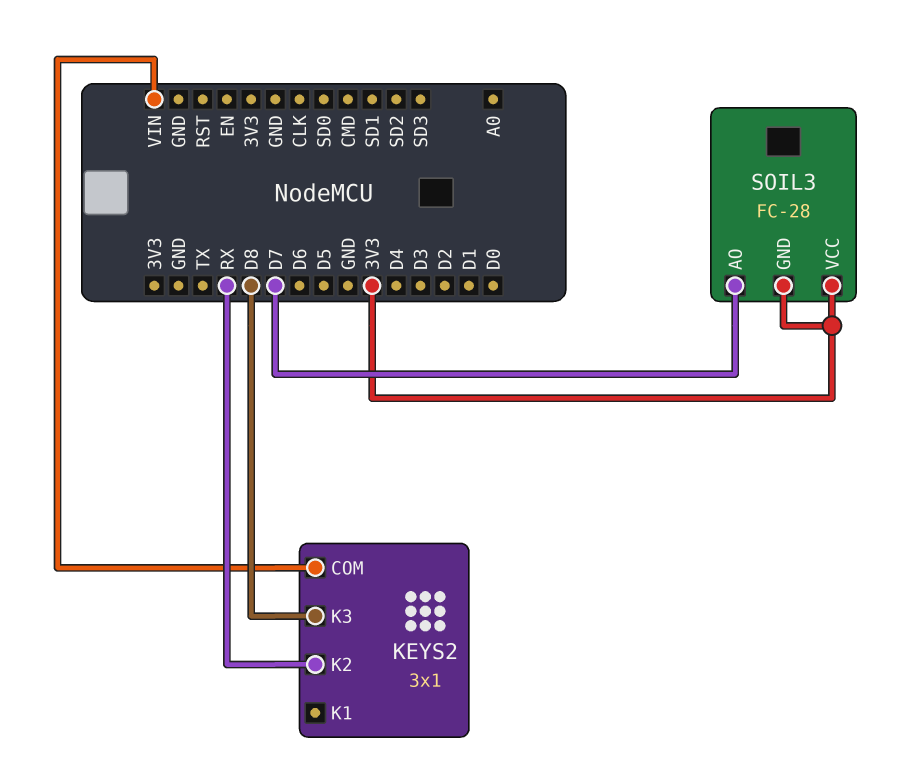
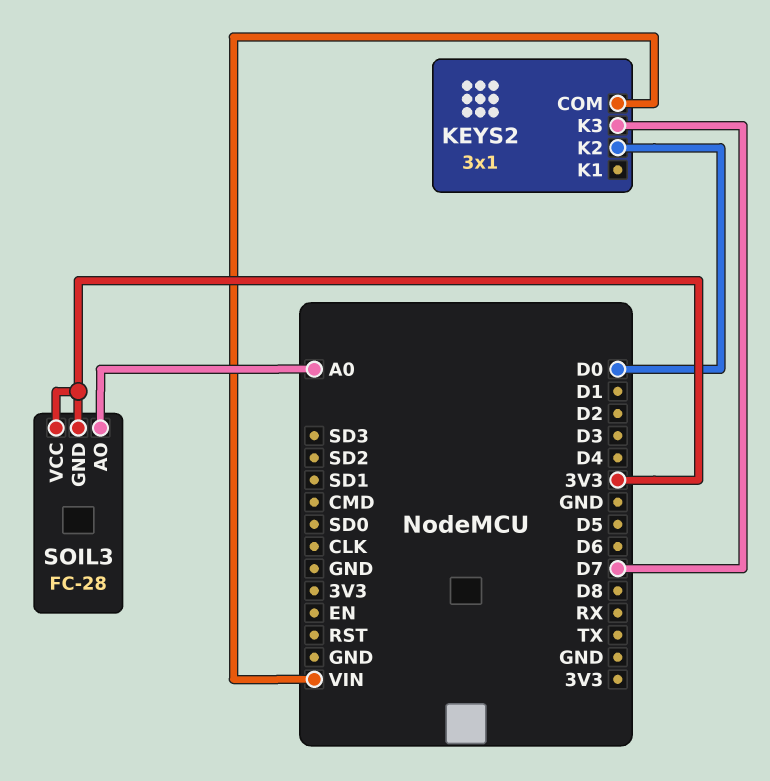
KEYS2 pin K2: RX -> D0
KEYS2 pin K3: D8 -> D7
SOIL3 pin AO: D7 -> A0

